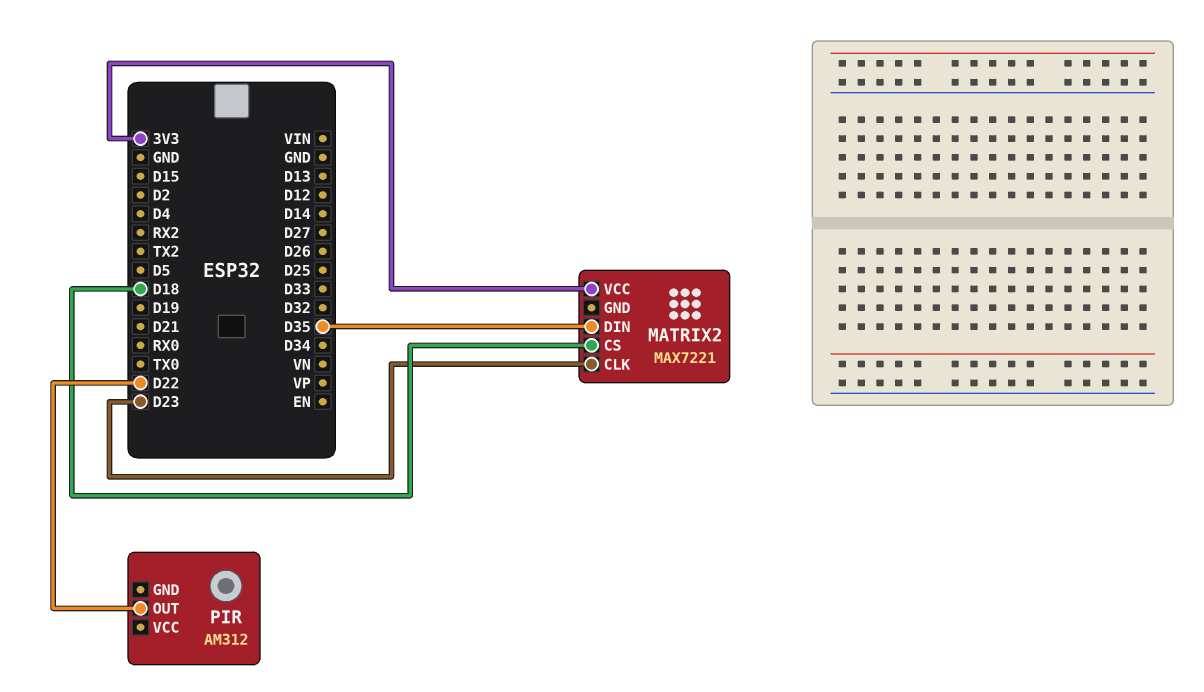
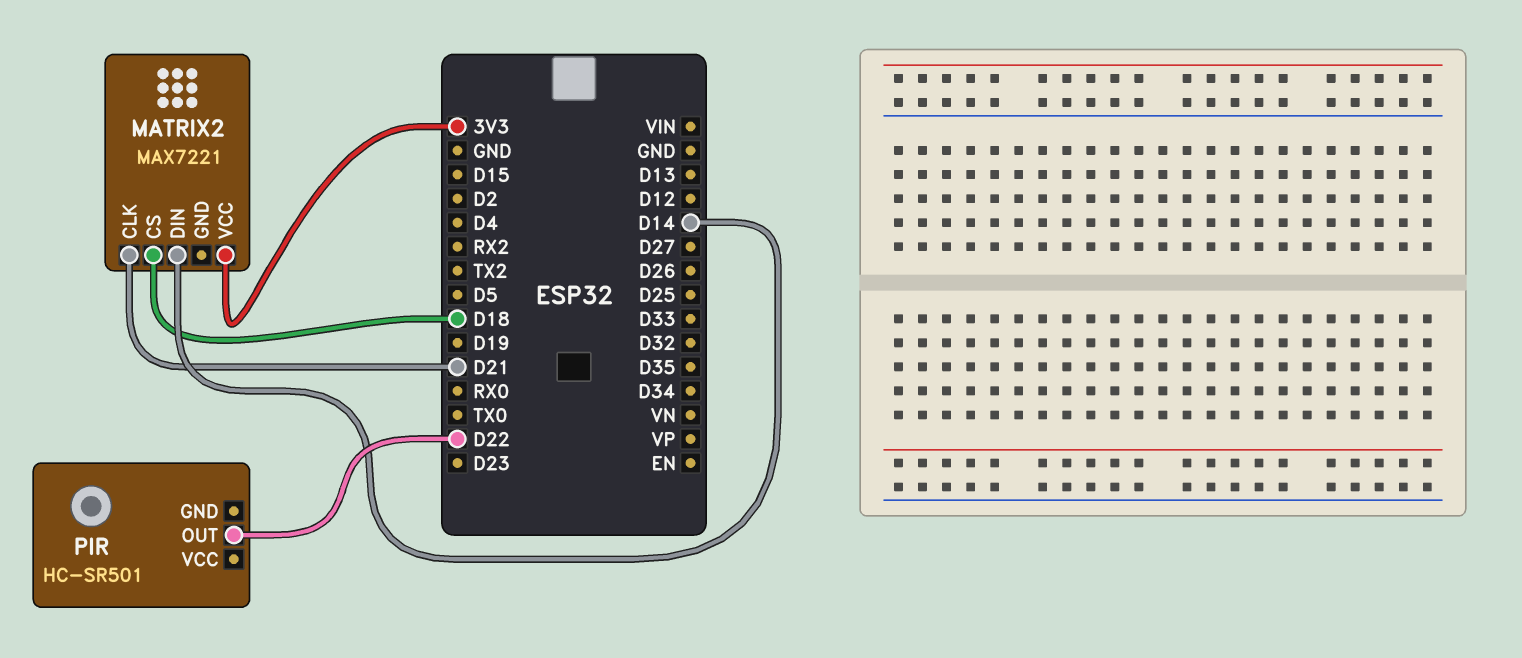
MATRIX2 pin CLK: D23 -> D21
MATRIX2 pin DIN: D35 -> D14
PIR: AM312 -> HC-SR501

